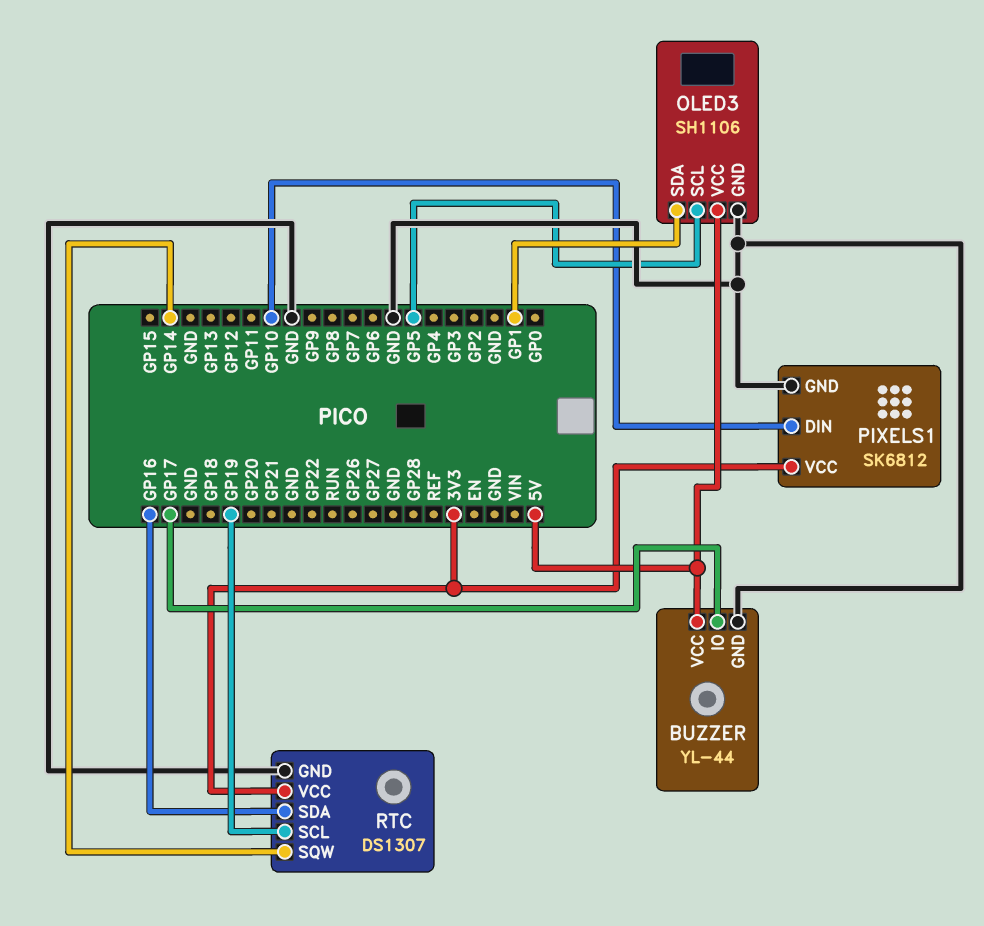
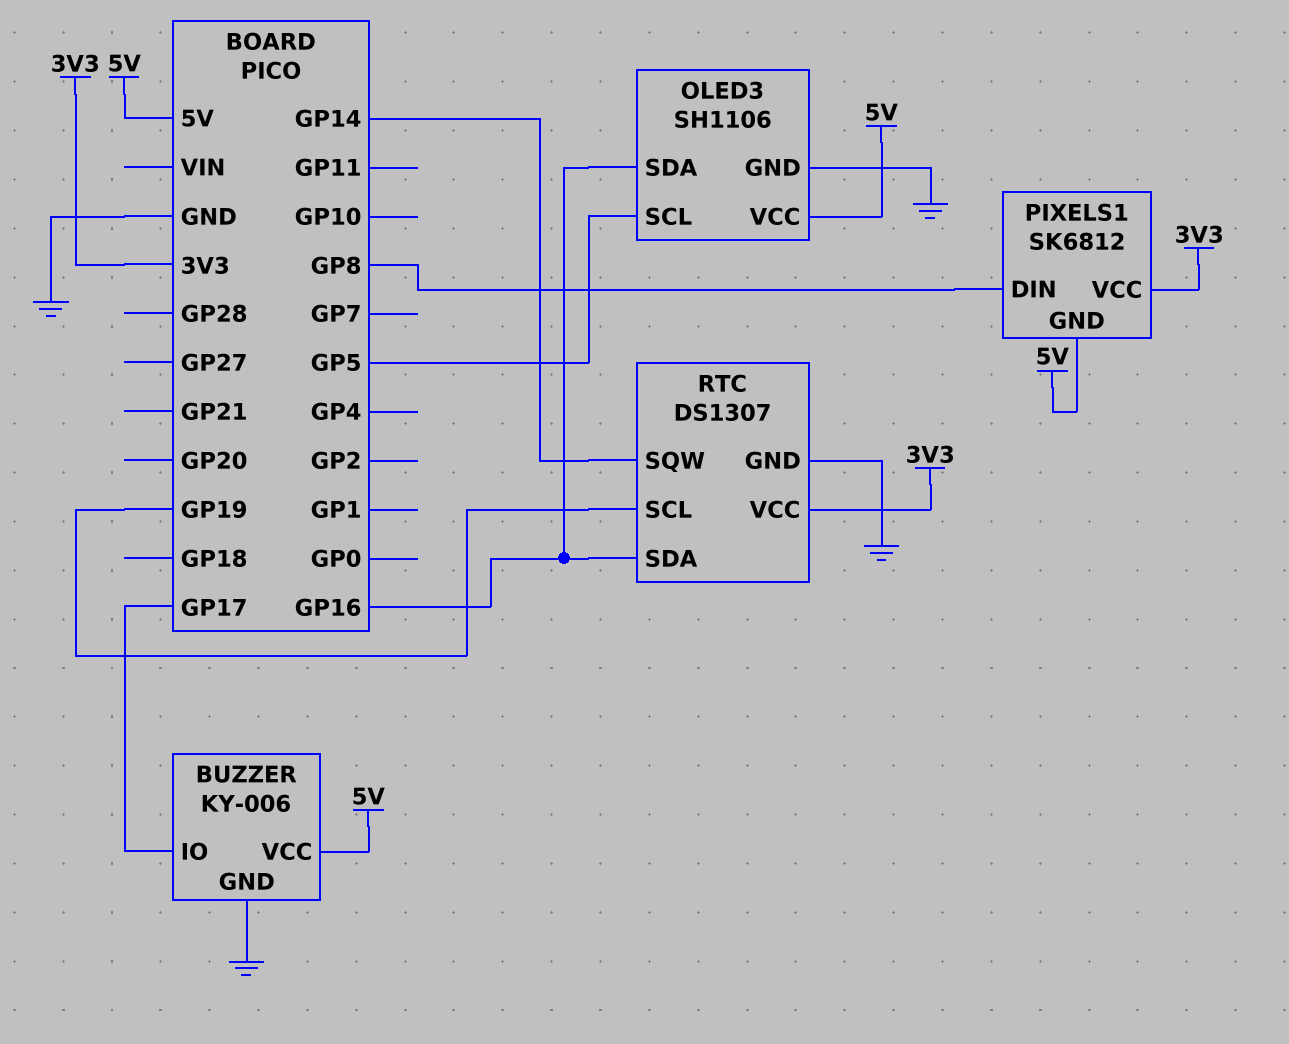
BUZZER: YL-44 -> KY-006
OLED3 pin SDA: GP1 -> GP16
PIXELS1 pin DIN: GP10 -> GP8
PIXELS1 pin GND: GND -> 5V

